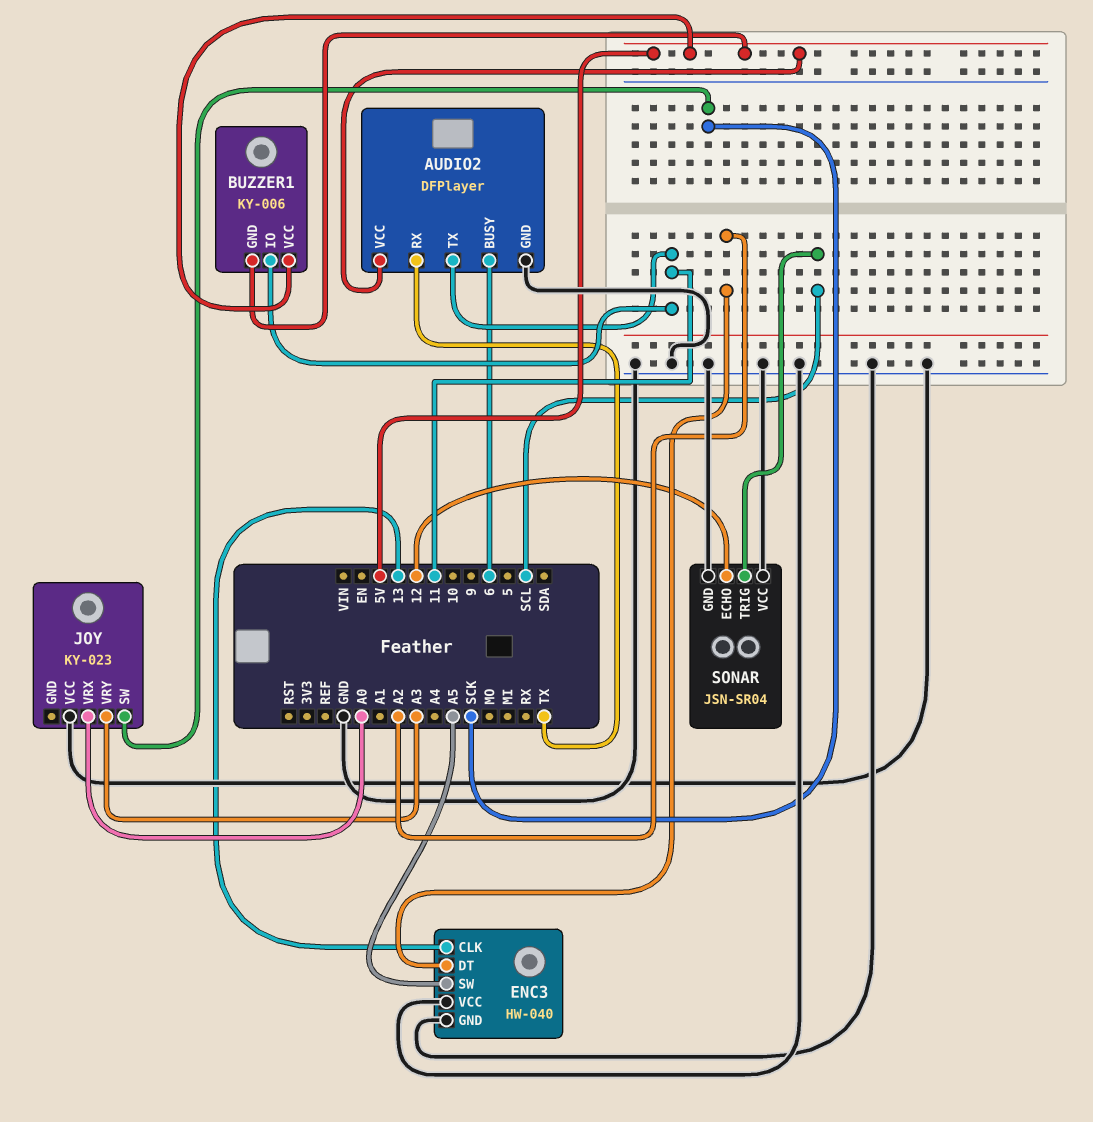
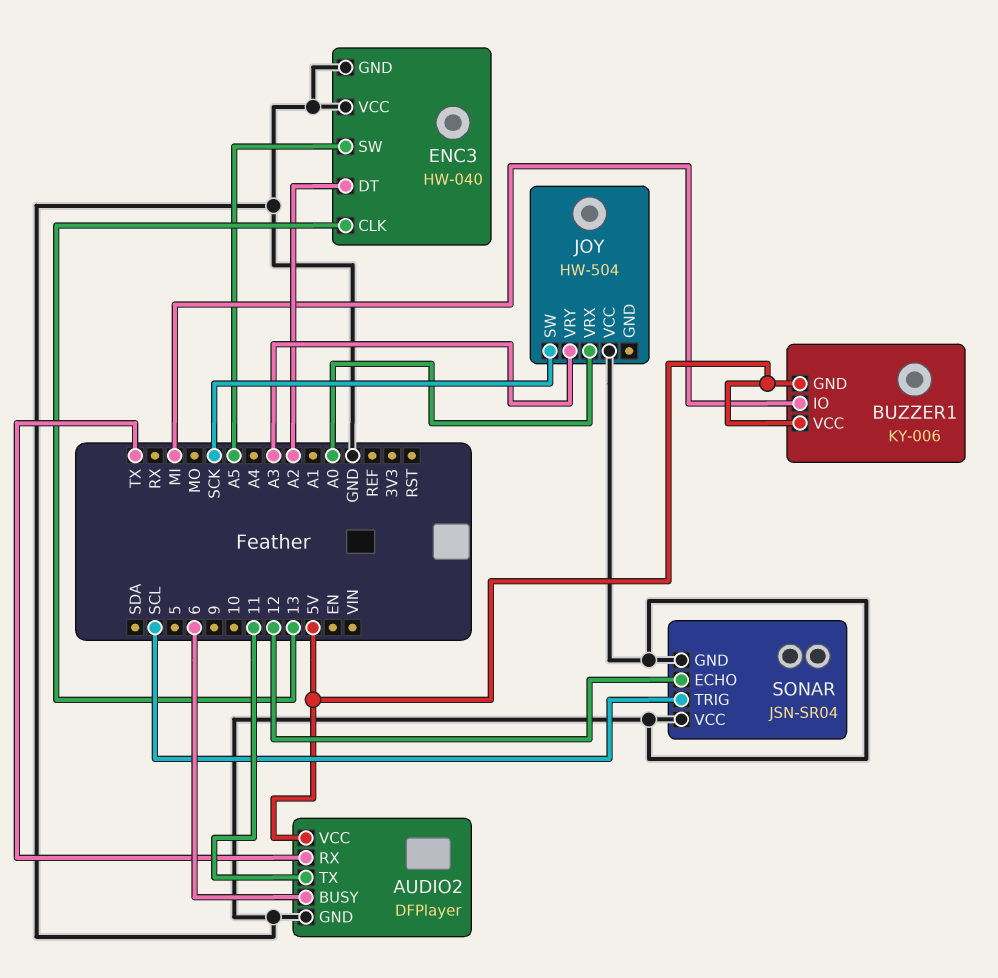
BUZZER1 pin IO: 11 -> MI
JOY: KY-023 -> HW-504

